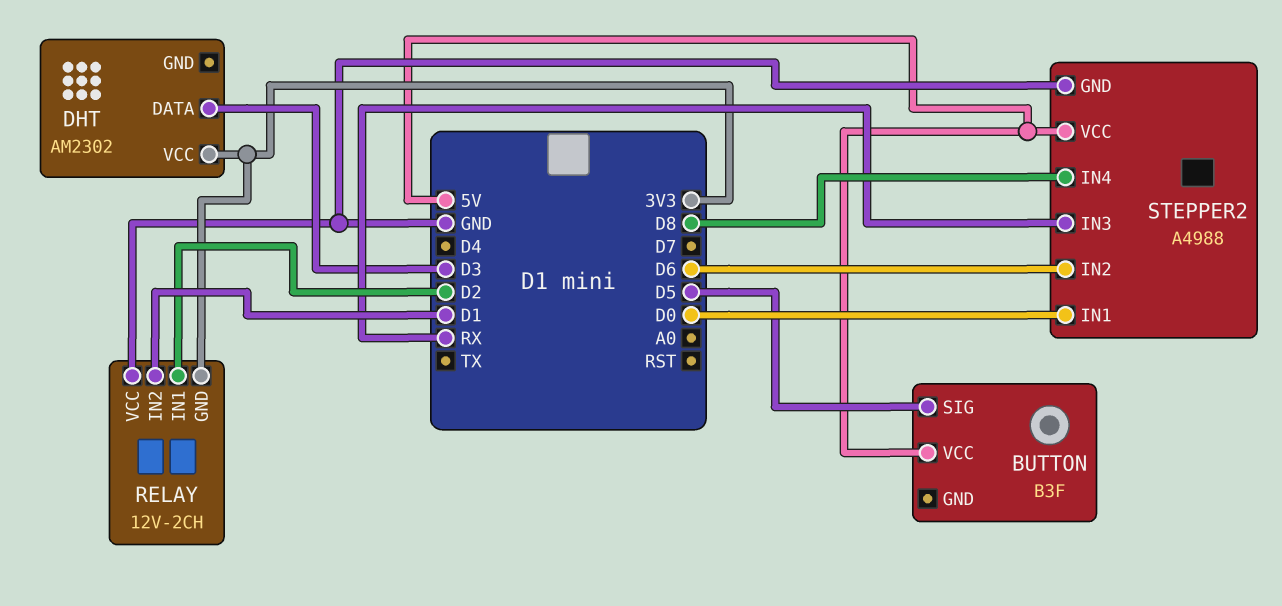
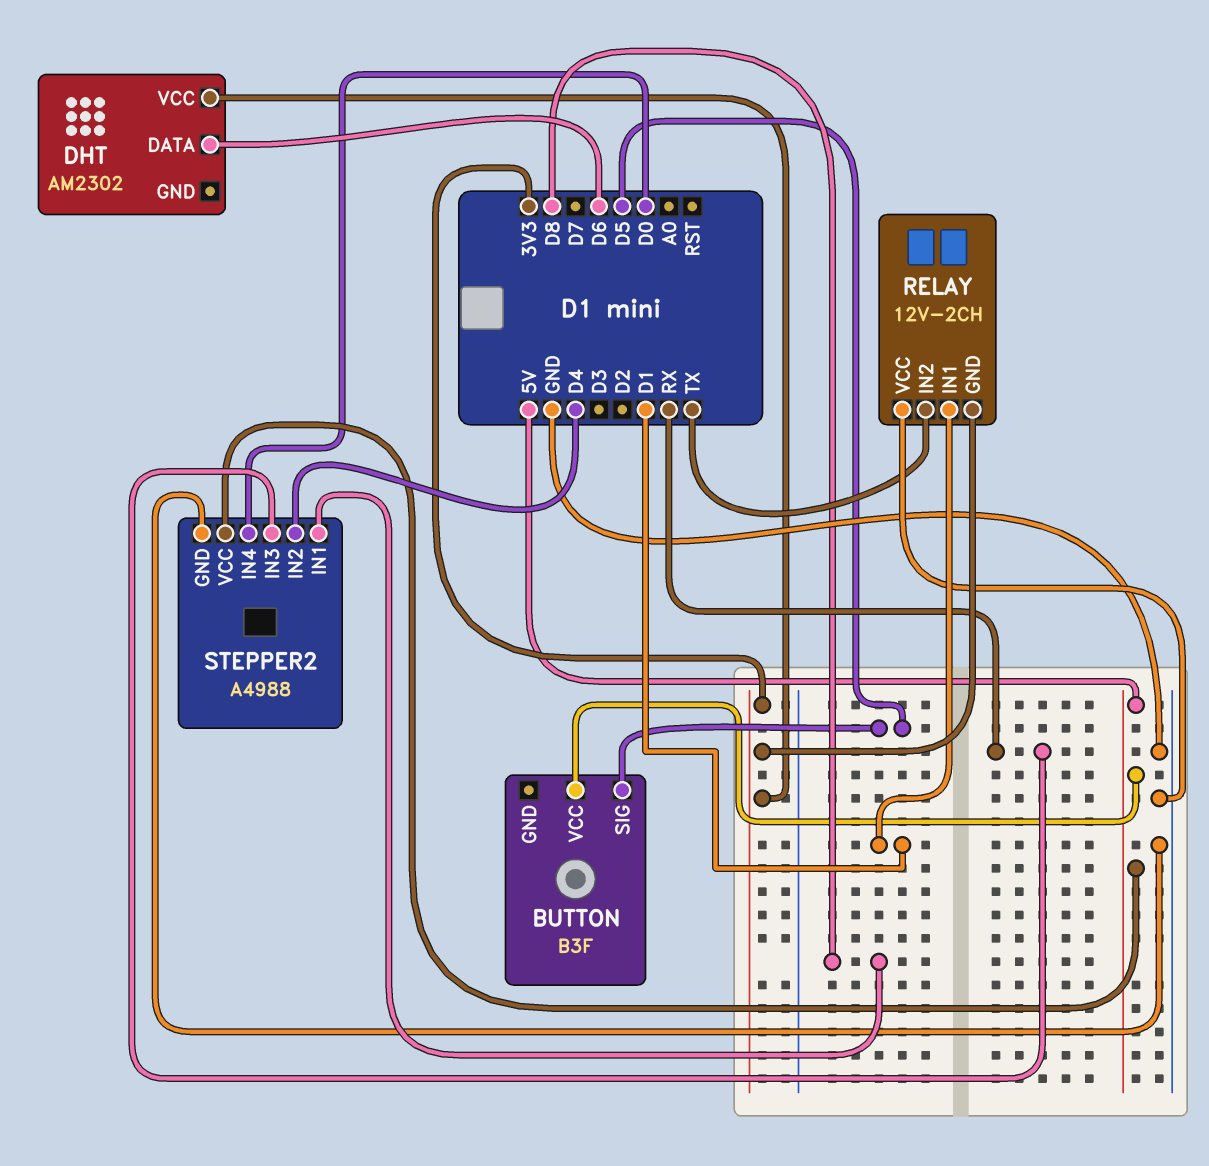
DHT pin DATA: D3 -> D6
RELAY pin IN1: D2 -> D1
RELAY pin IN2: D1 -> TX
STEPPER2 pin IN1: D0 -> D8
STEPPER2 pin IN2: D6 -> D4
STEPPER2 pin IN4: D8 -> D0

